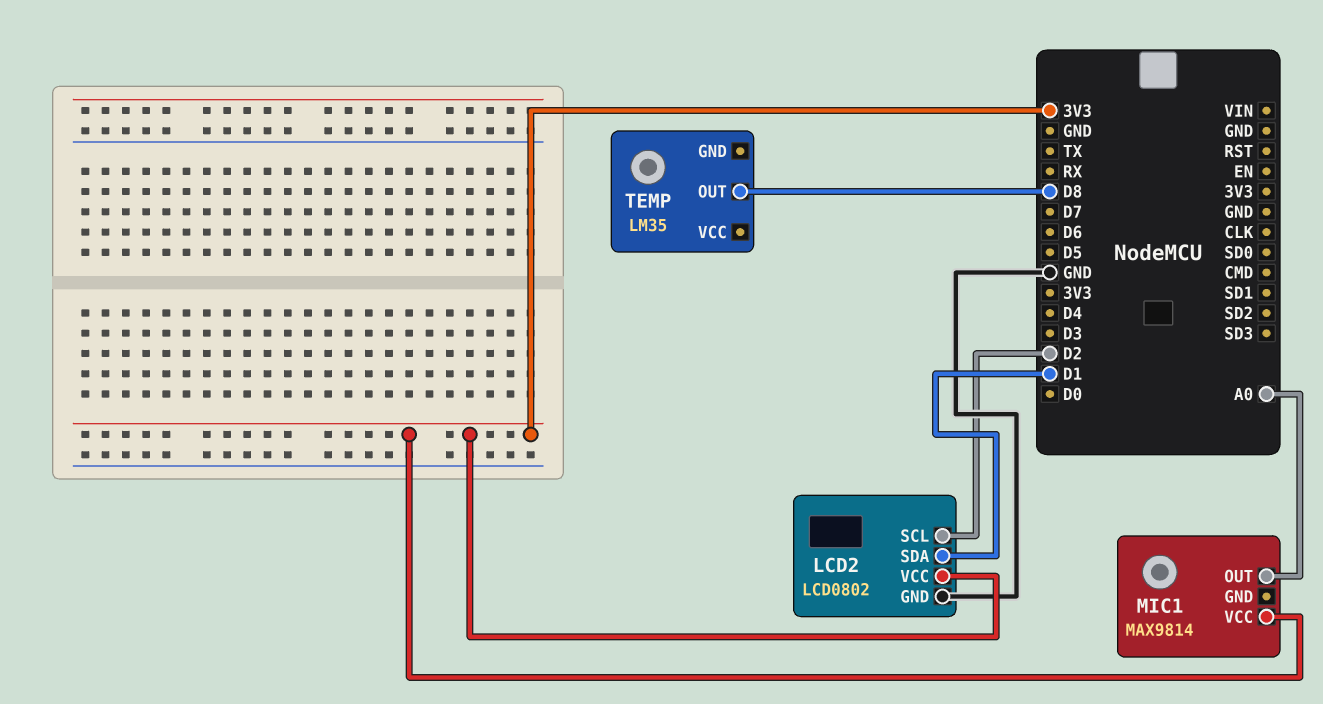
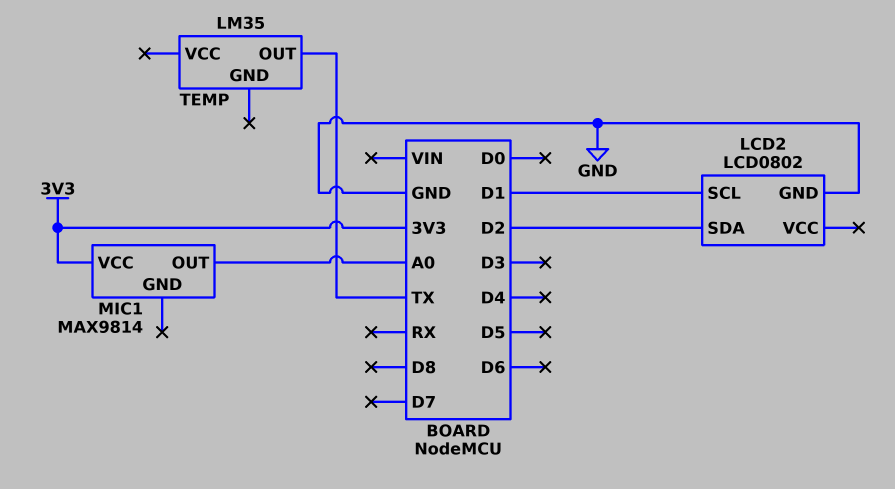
LCD2 pin SCL: D2 -> D1
LCD2 pin SDA: D1 -> D2
LCD2 pin VCC: 3V3 -> none
TEMP pin OUT: D8 -> TX

